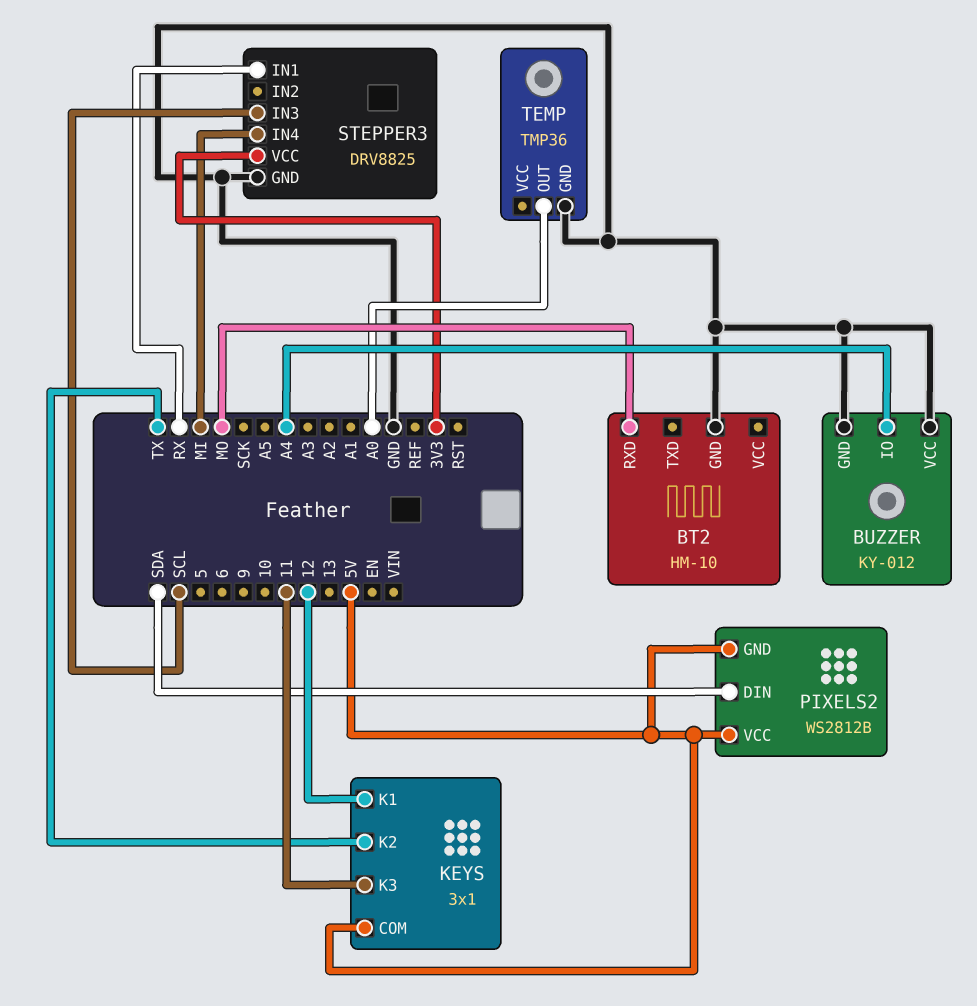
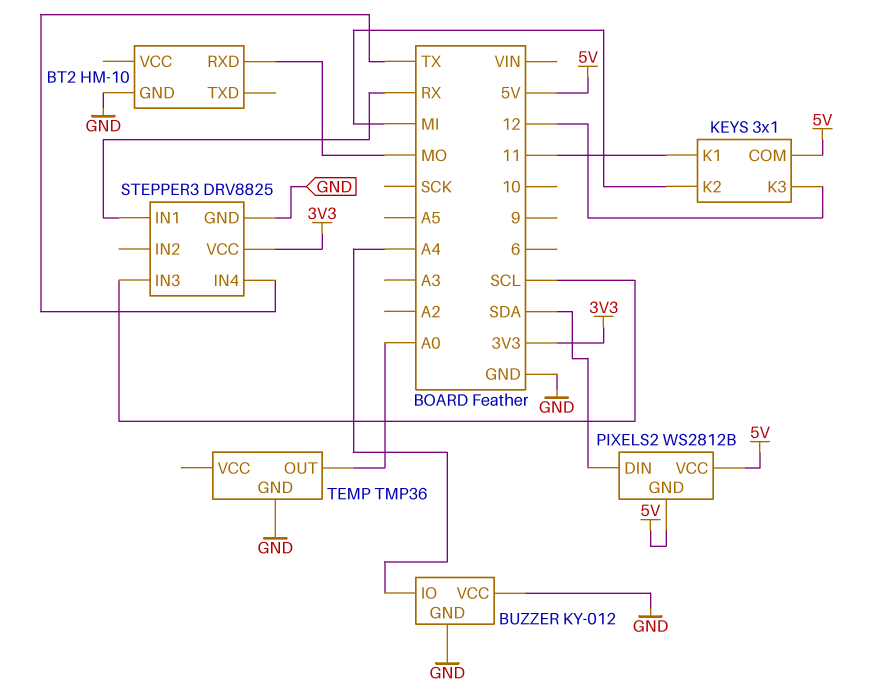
KEYS pin K1: 12 -> 11
KEYS pin K2: TX -> MI
KEYS pin K3: 11 -> 12
STEPPER3 pin IN4: MI -> TX

